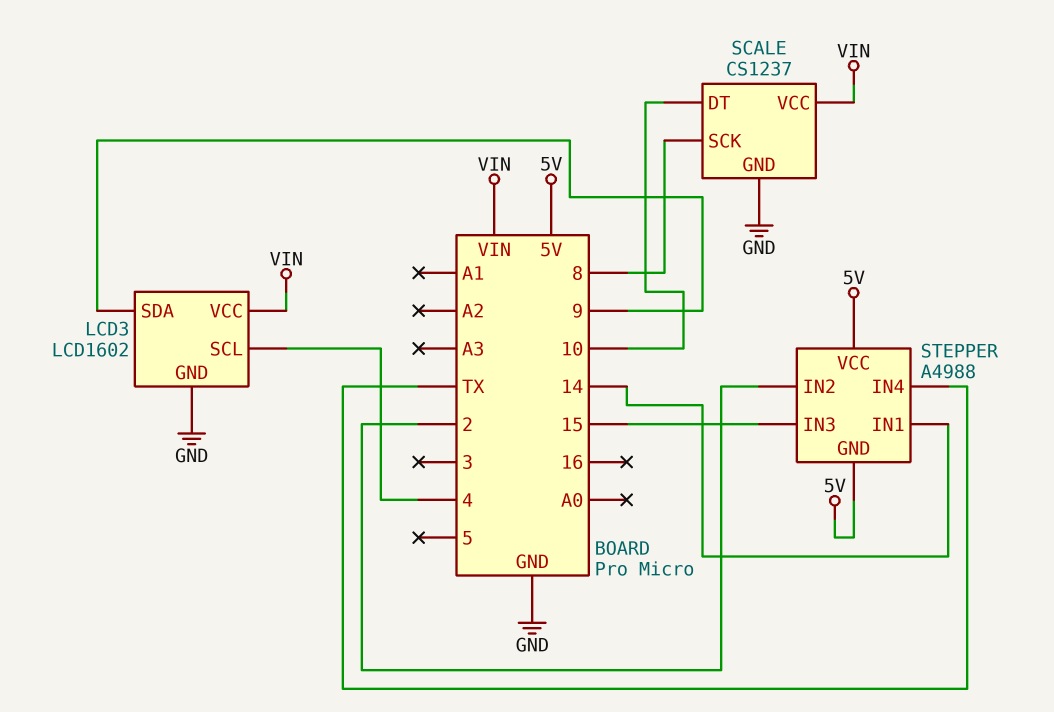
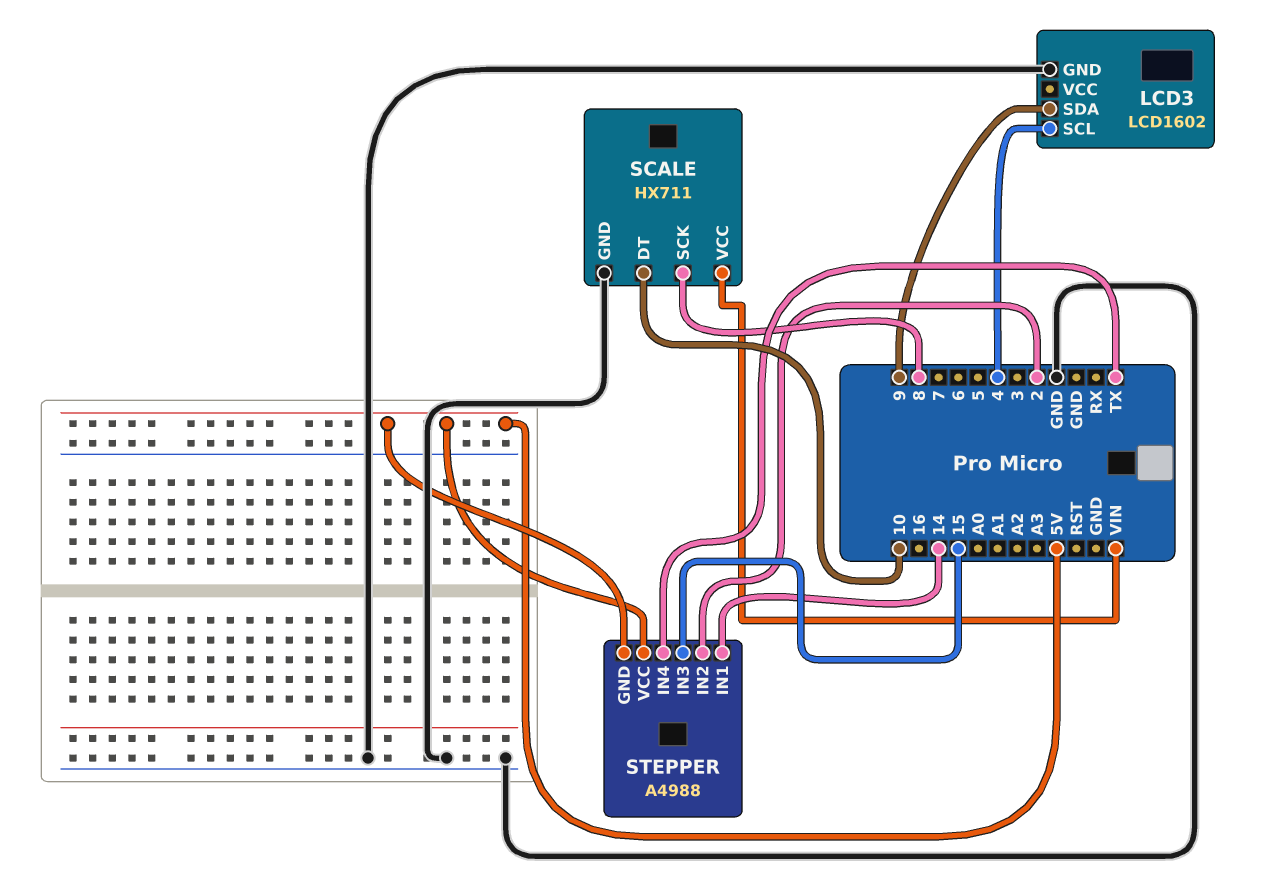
LCD3 pin VCC: VIN -> none
SCALE: CS1237 -> HX711

